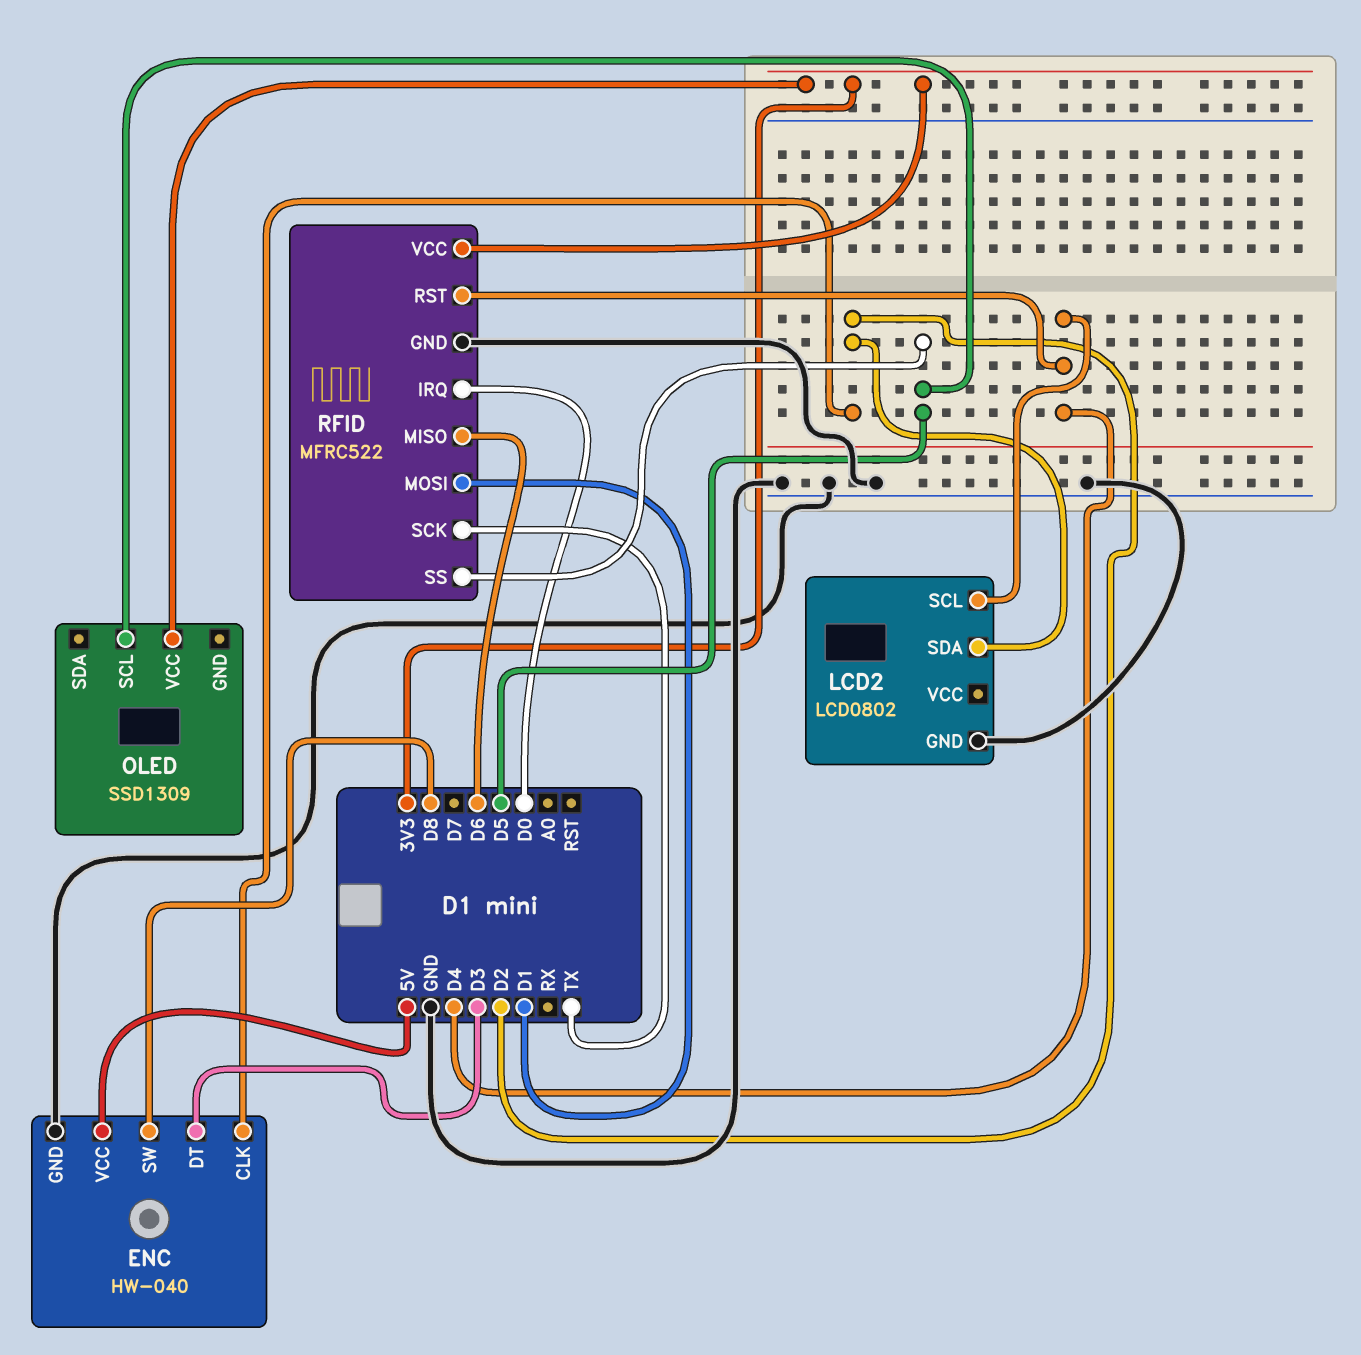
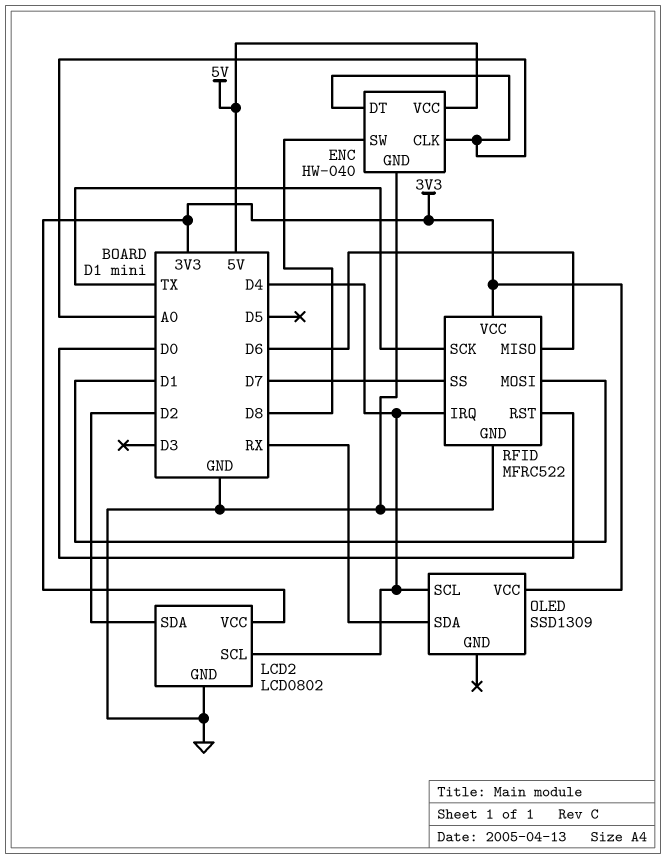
ENC pin CLK: D2 -> A0
ENC pin DT: D3 -> A0
LCD2 pin VCC: none -> 3V3
OLED pin SCL: D5 -> D4
OLED pin SDA: none -> RX
RFID pin IRQ: D0 -> D4
RFID pin RST: D4 -> D0
RFID pin SS: D5 -> D7

